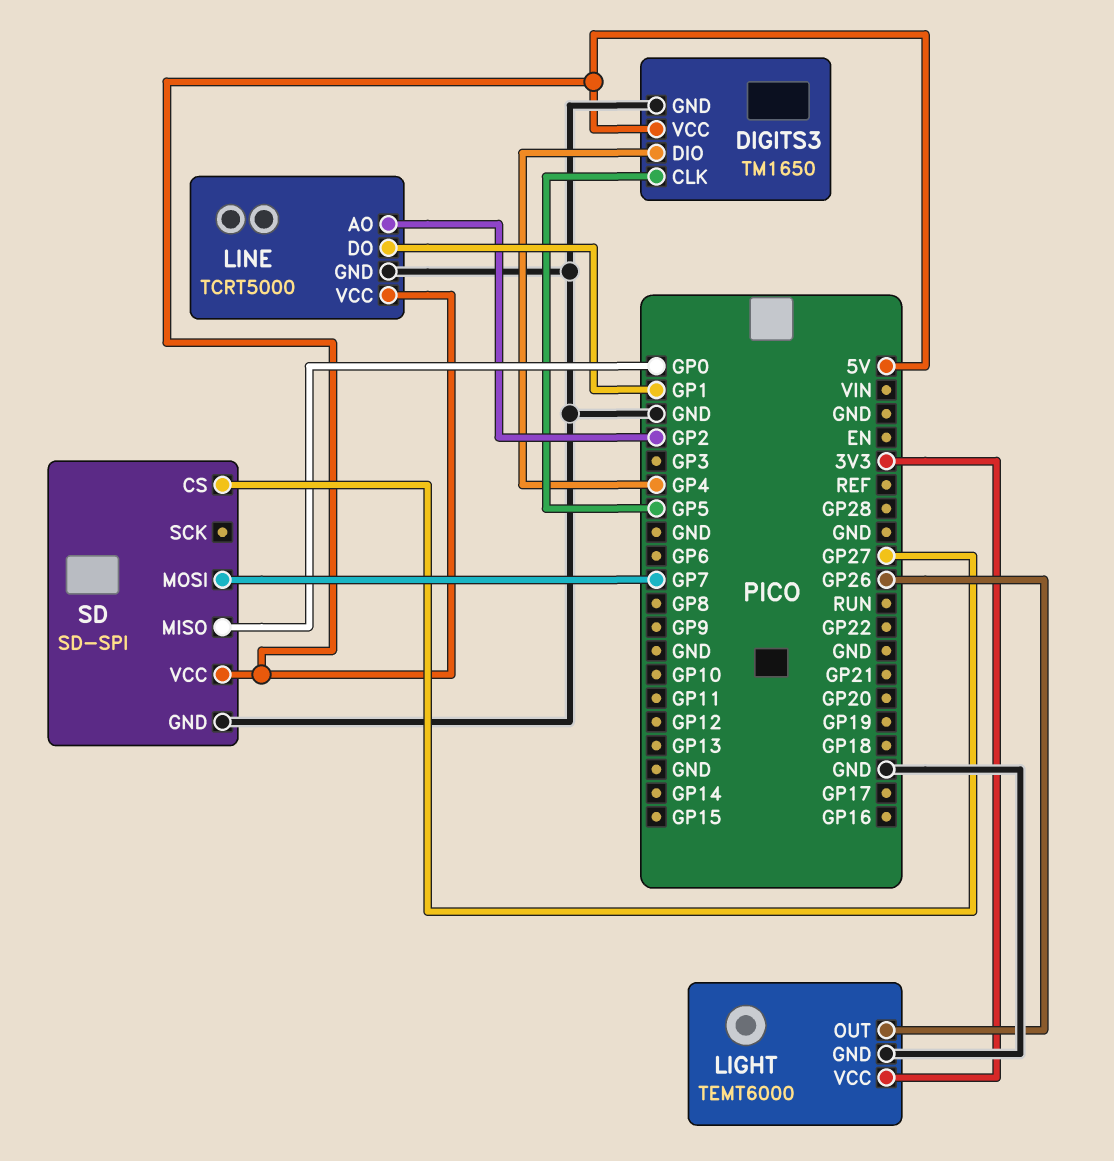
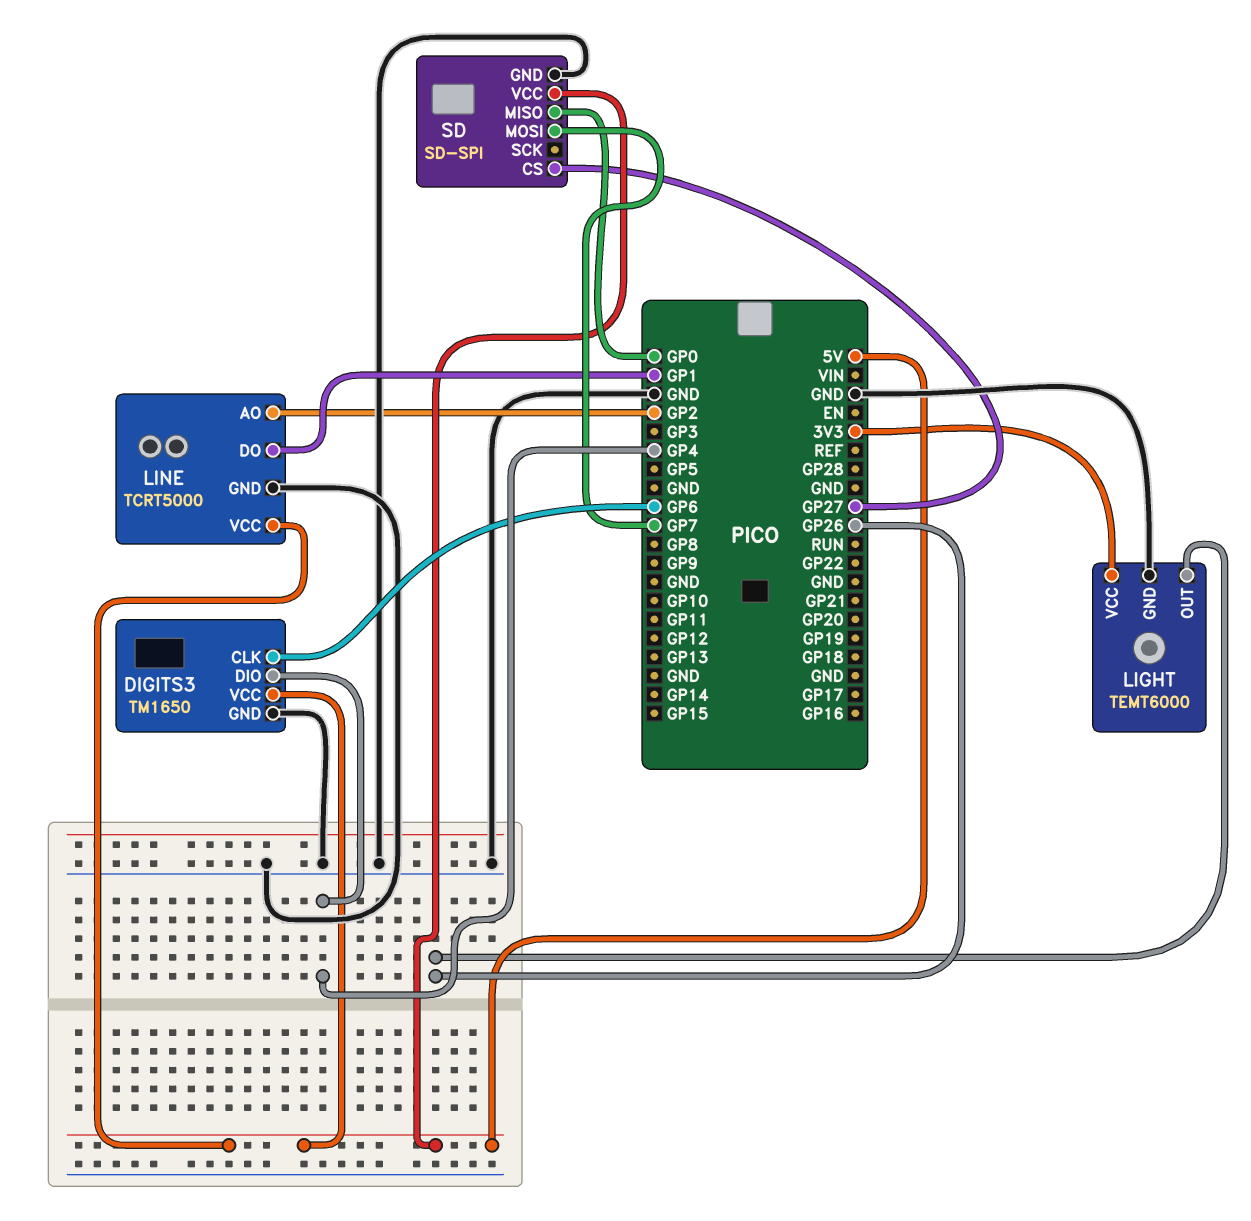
DIGITS3 pin CLK: GP5 -> GP6

